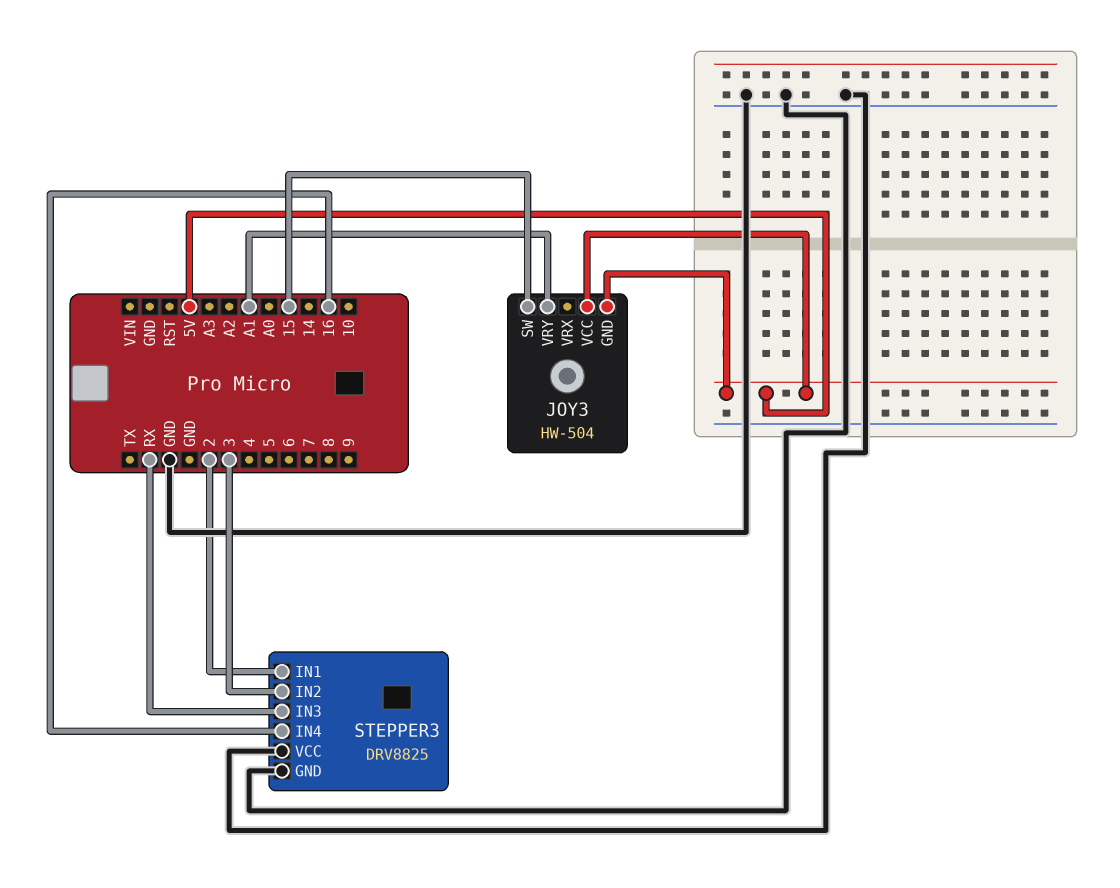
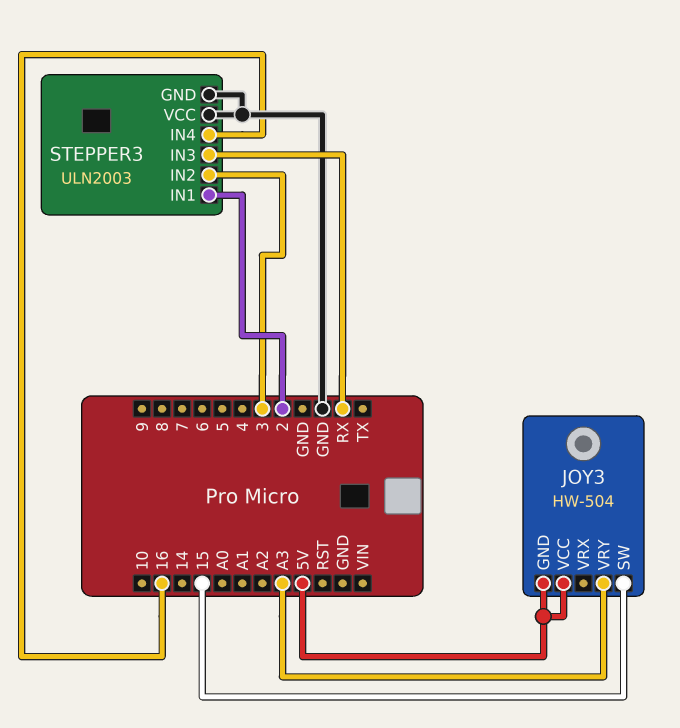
JOY3 pin VRY: A1 -> A3
STEPPER3: DRV8825 -> ULN2003

